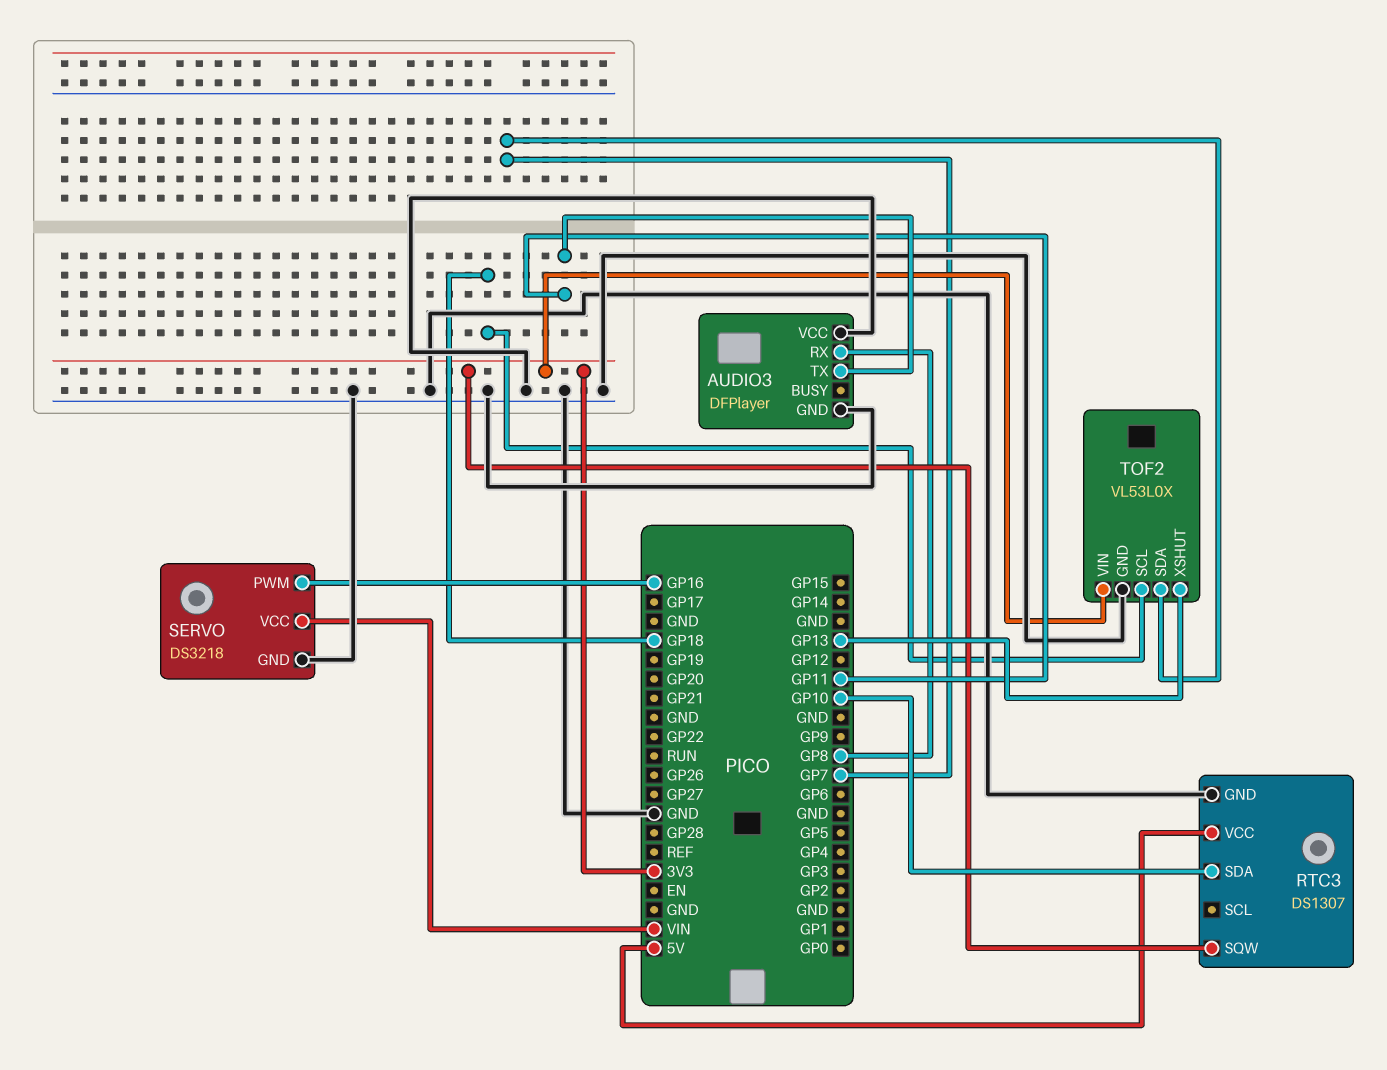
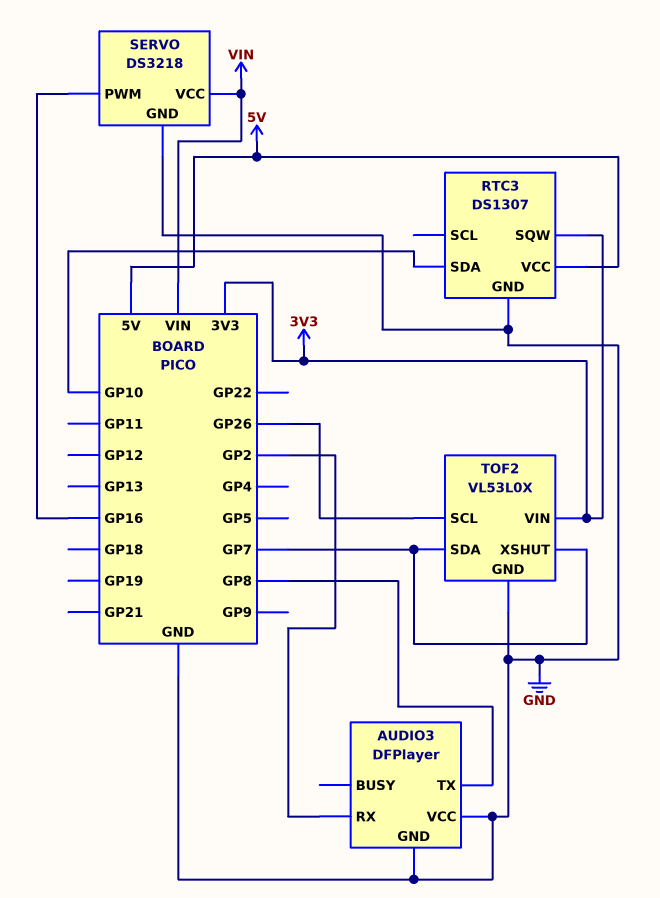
AUDIO3 pin RX: GP8 -> GP2
AUDIO3 pin TX: GP11 -> GP8
TOF2 pin SCL: GP18 -> GP26
TOF2 pin XSHUT: GP13 -> GP7

